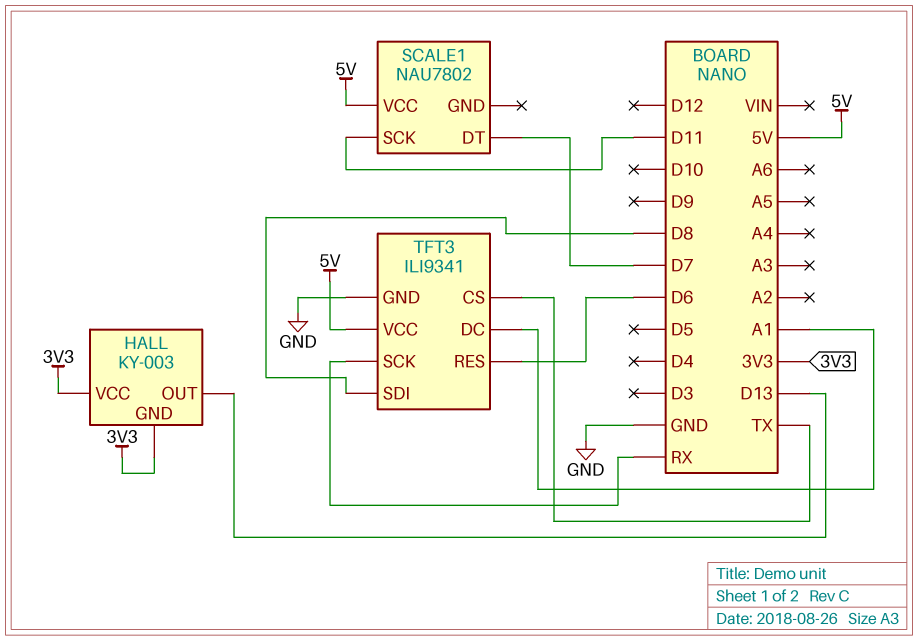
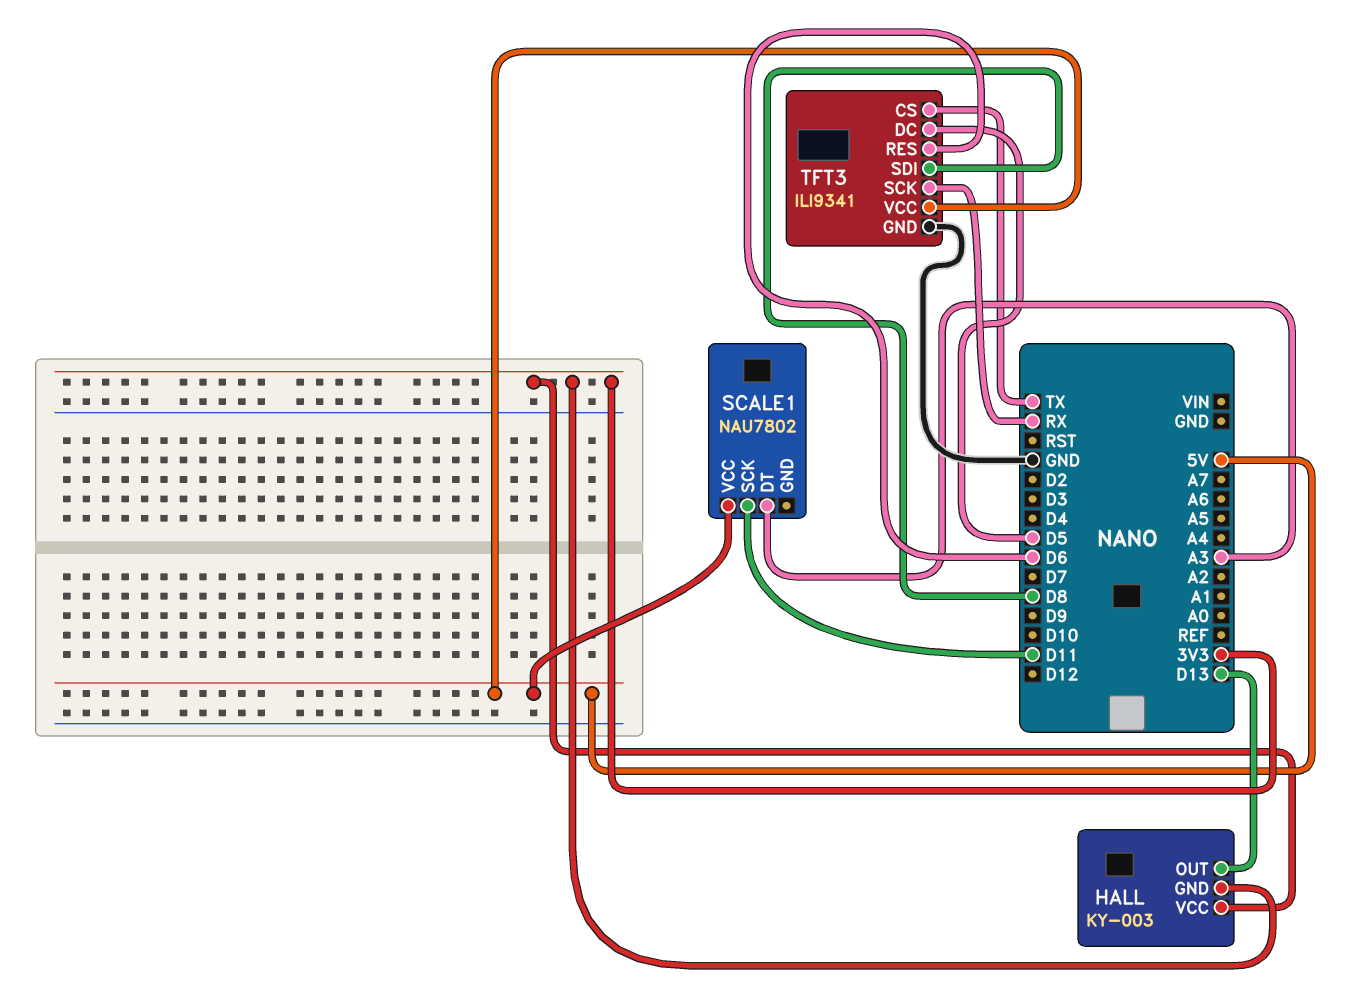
SCALE1 pin DT: D7 -> A3
TFT3 pin DC: A1 -> D5

